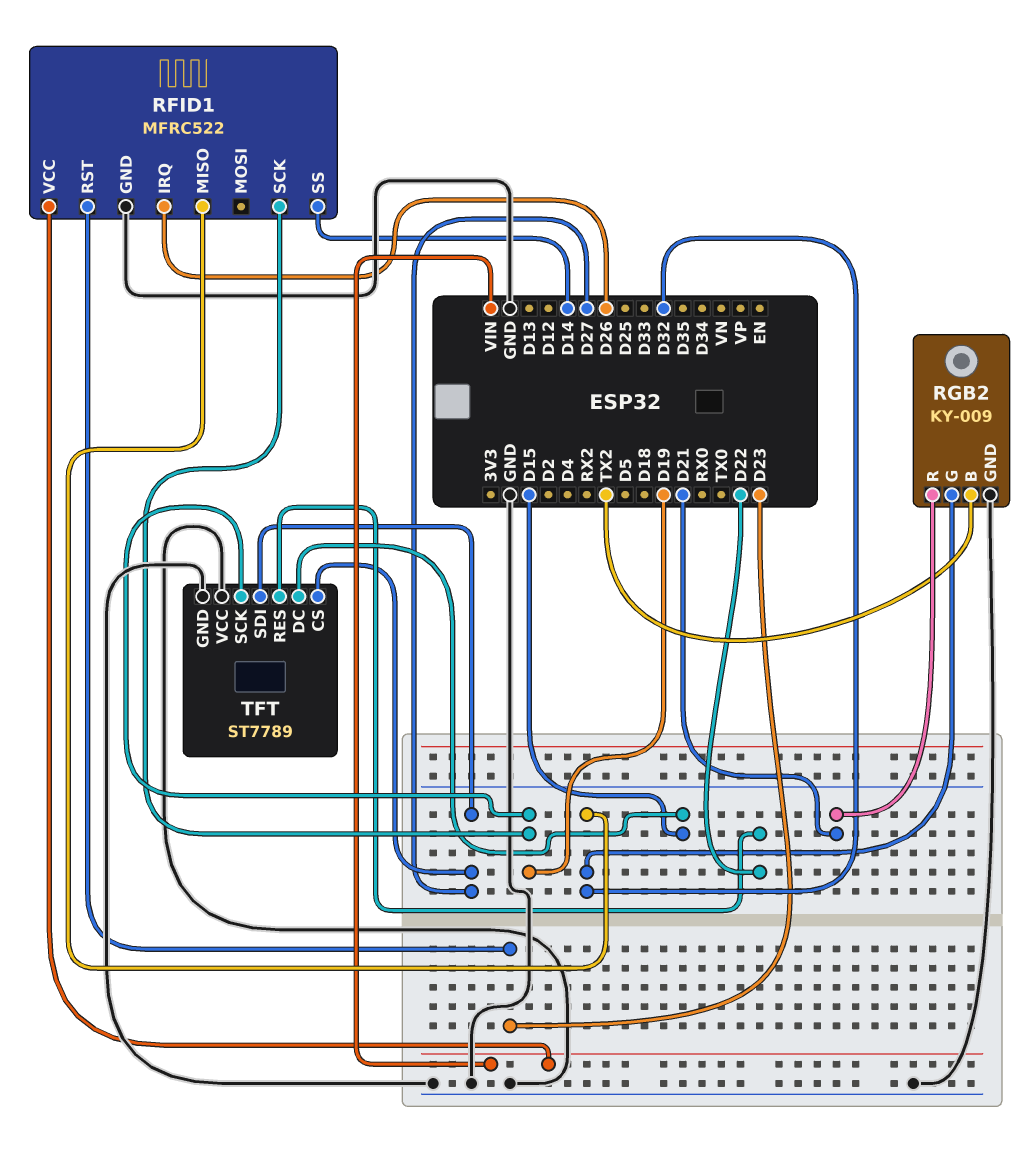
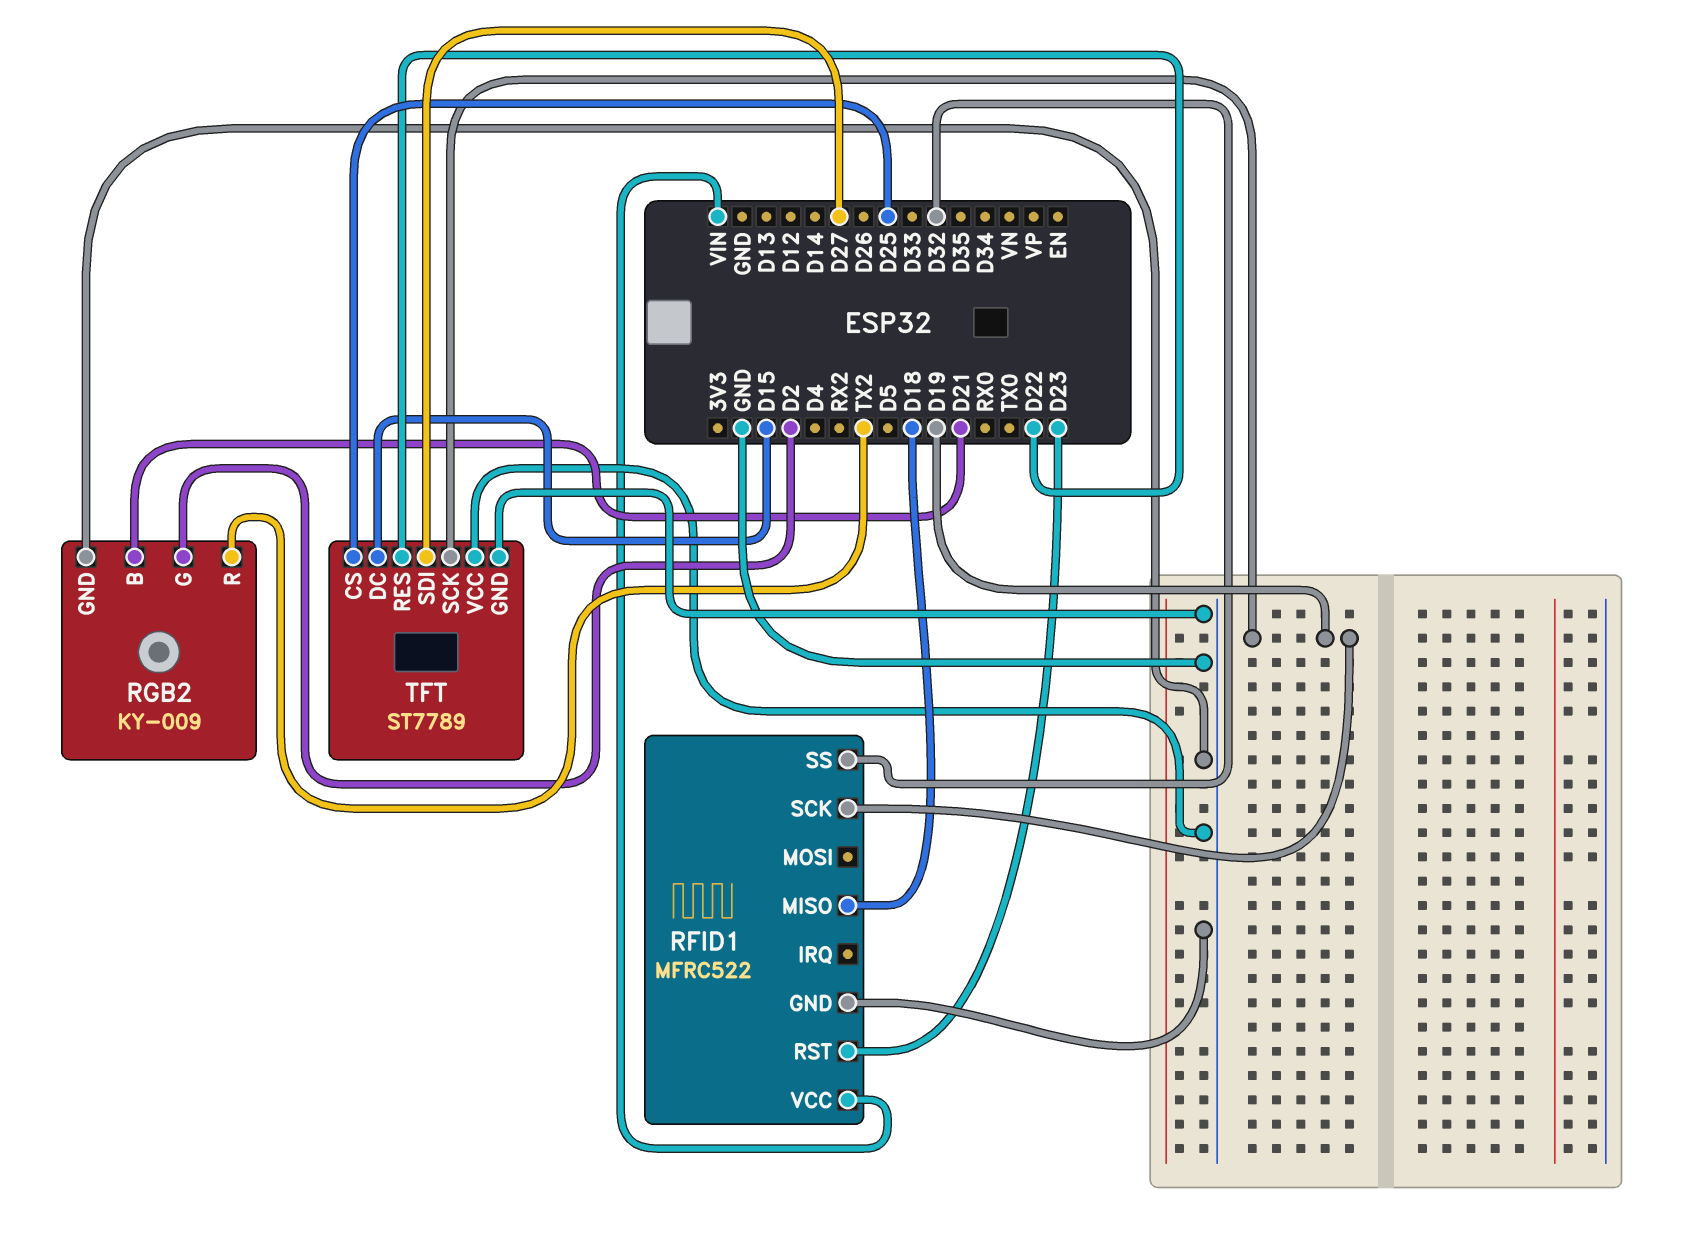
RFID1 pin IRQ: D26 -> none
RFID1 pin MISO: D32 -> D18
RFID1 pin SS: D14 -> D32
RGB2 pin B: TX2 -> D21
RGB2 pin G: D32 -> D2
RGB2 pin R: D21 -> TX2
TFT pin CS: D27 -> D25

